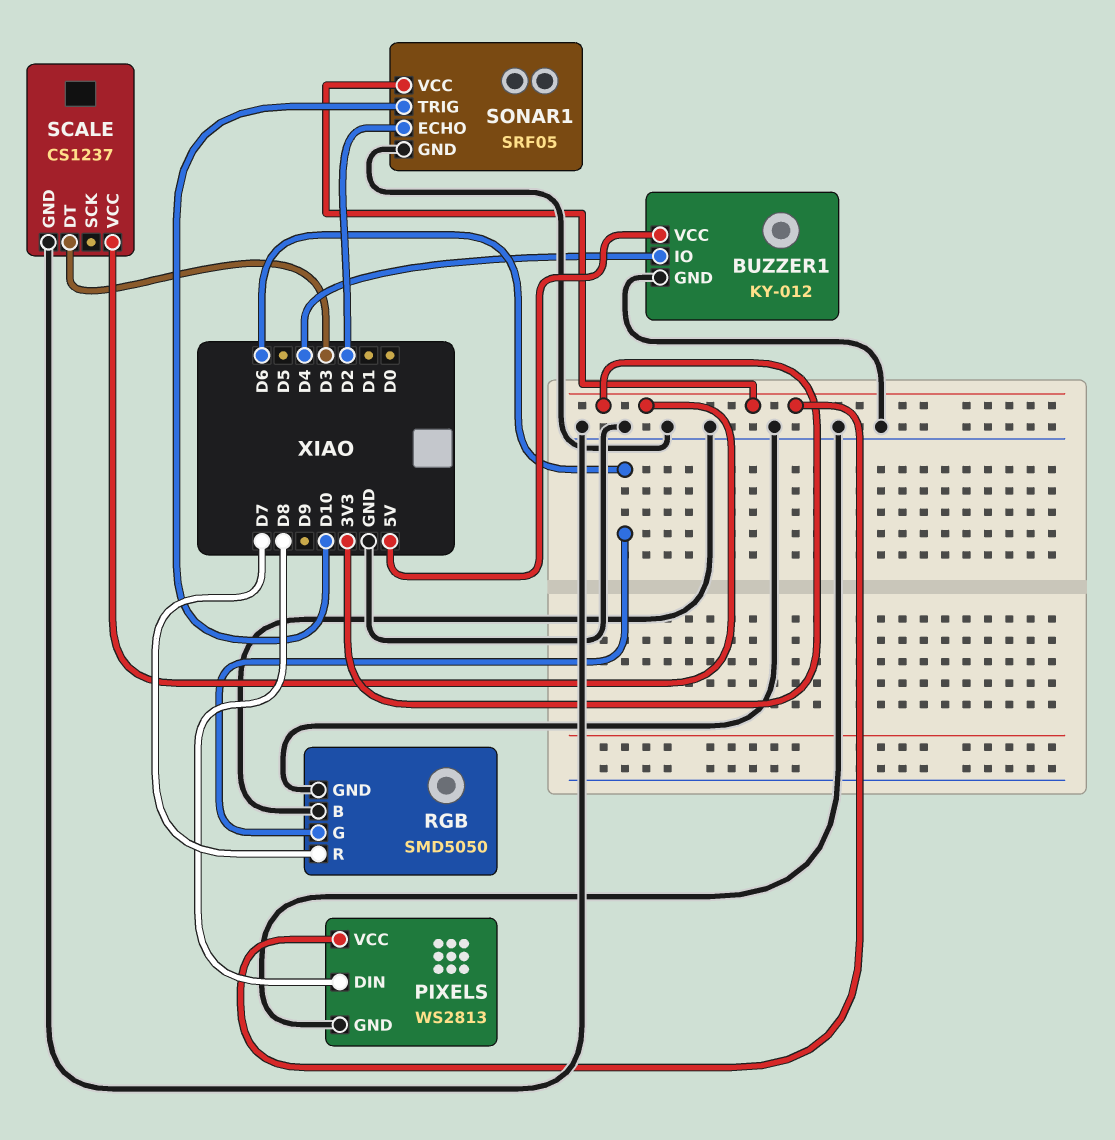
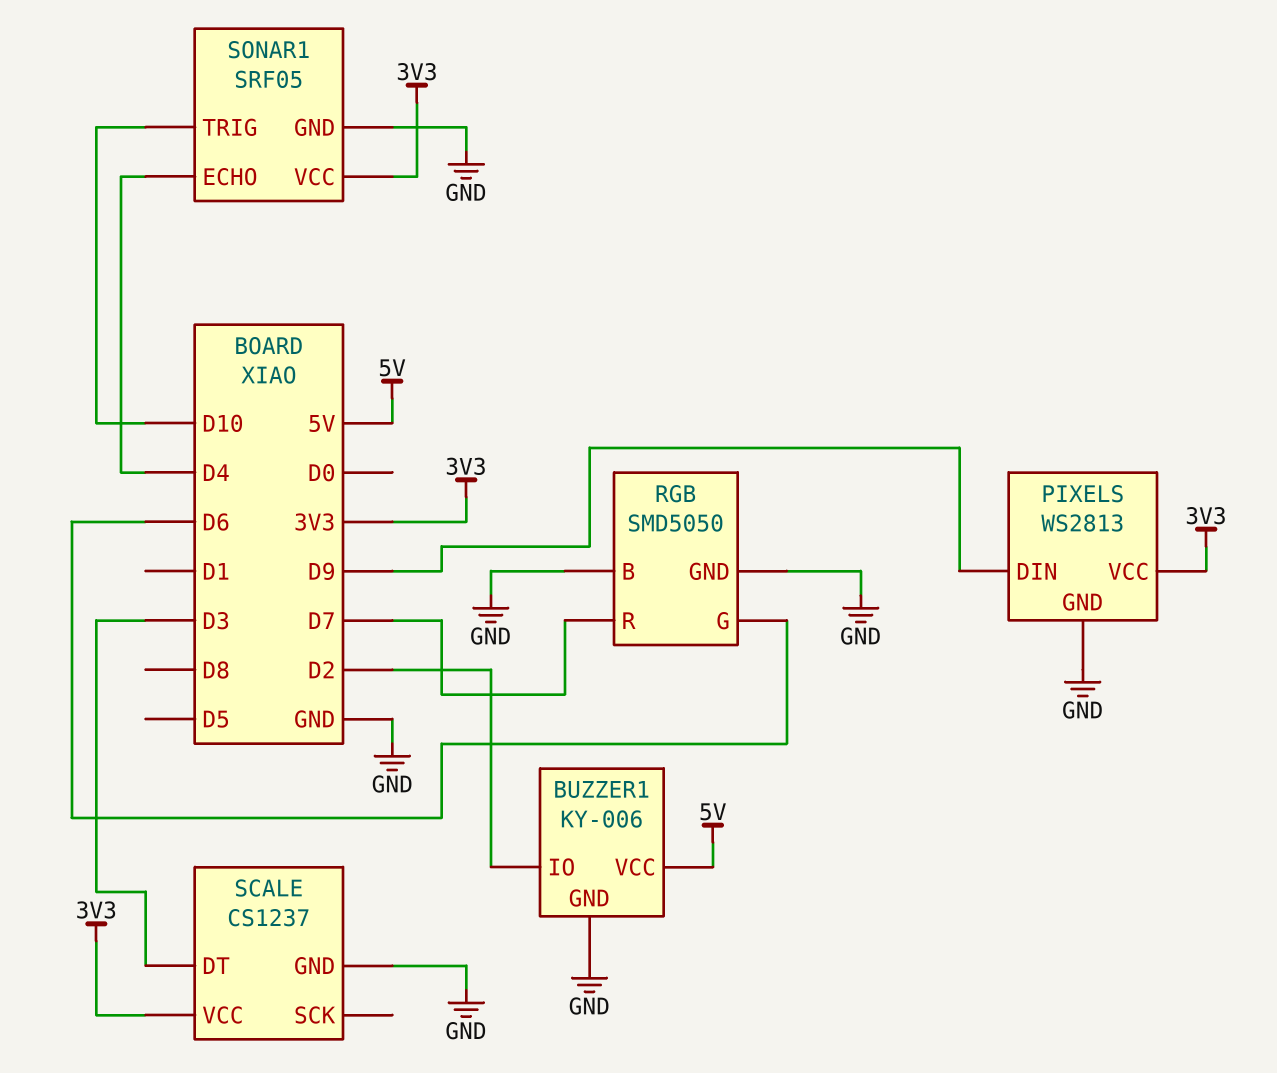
BUZZER1: KY-012 -> KY-006
BUZZER1 pin IO: D4 -> D2
PIXELS pin DIN: D8 -> D9
SONAR1 pin ECHO: D2 -> D4

